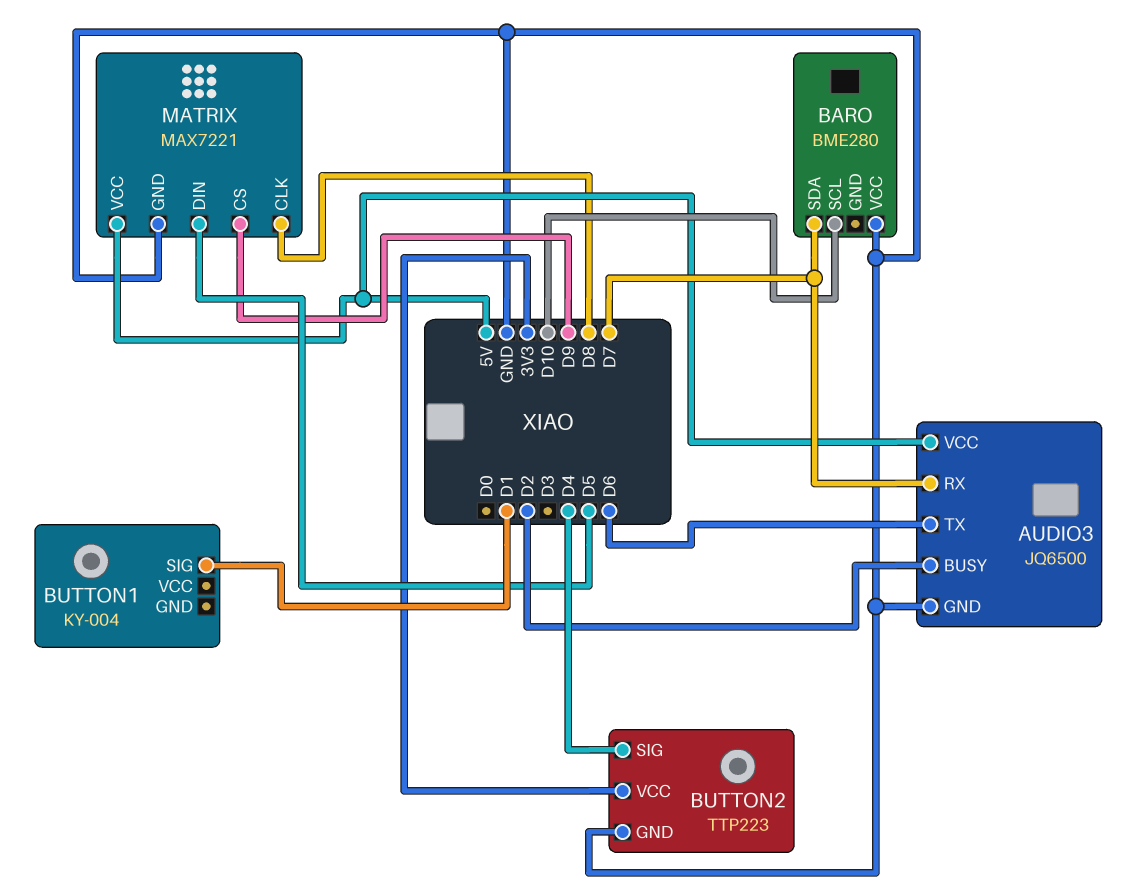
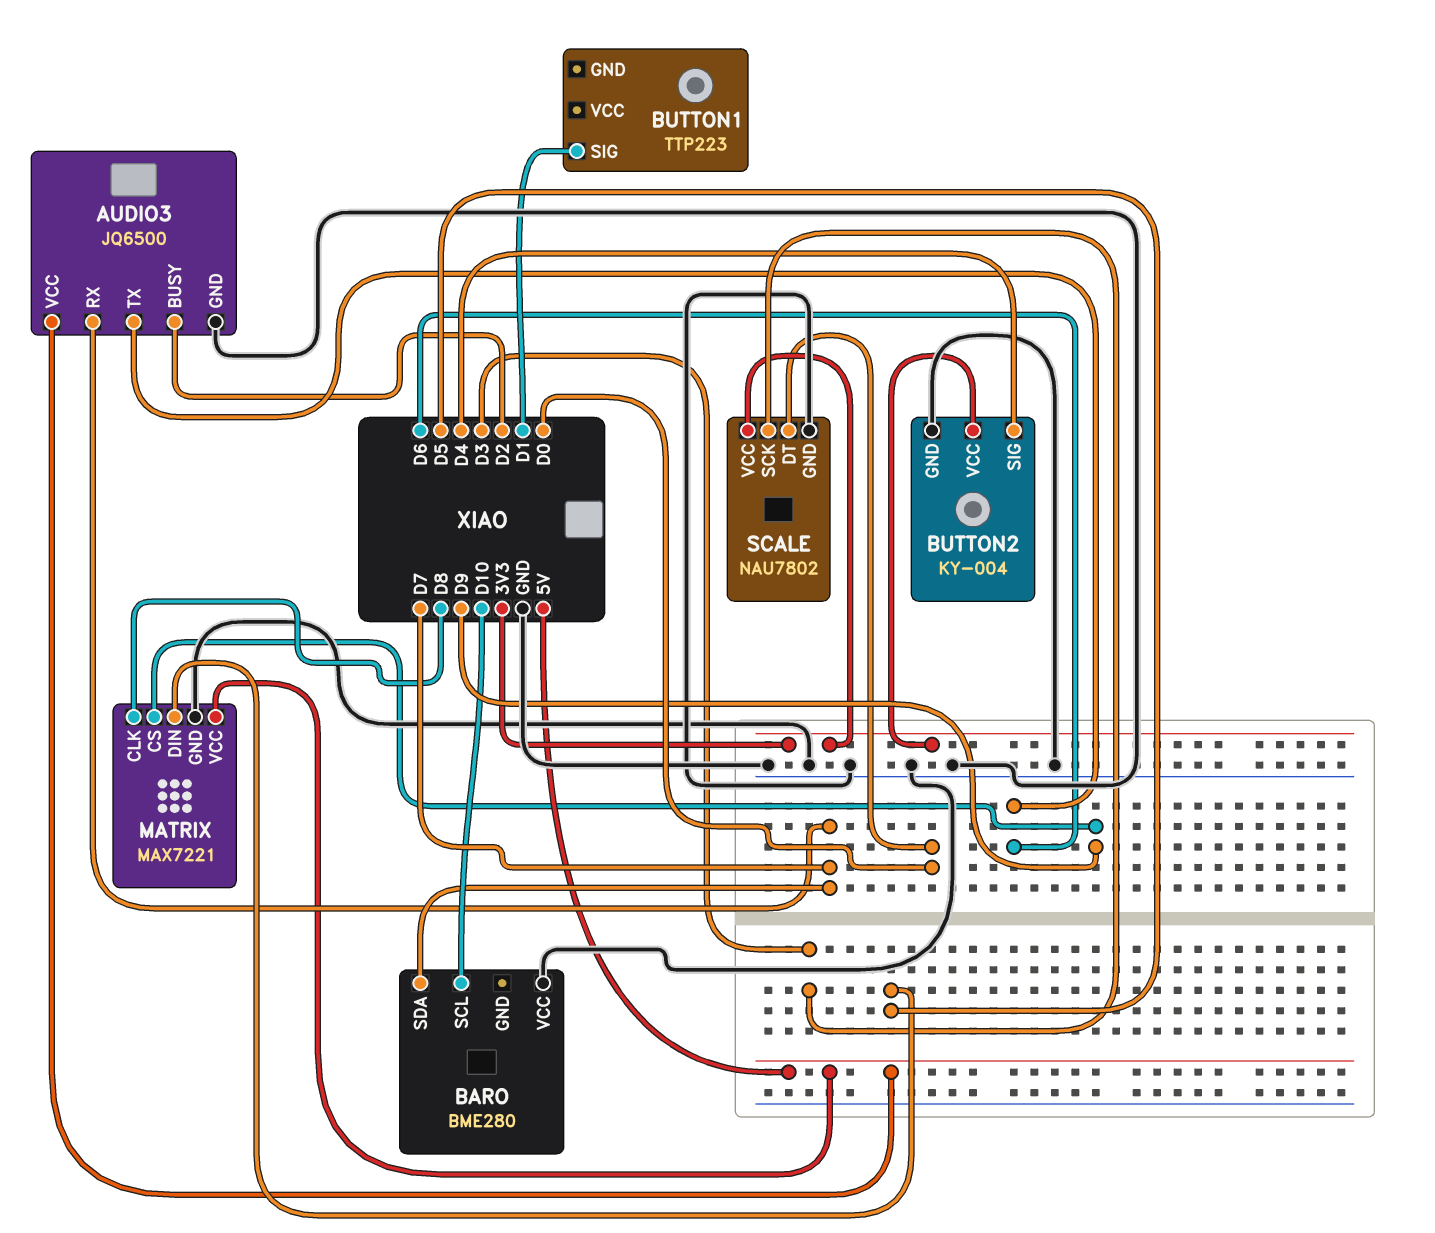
BUTTON1: KY-004 -> TTP223
BUTTON2: TTP223 -> KY-004
SCALE: none -> NAU7802
SCALE pin DT: none -> D0
SCALE pin GND: none -> GND
SCALE pin SCK: none -> D3
SCALE pin VCC: none -> 3V3

